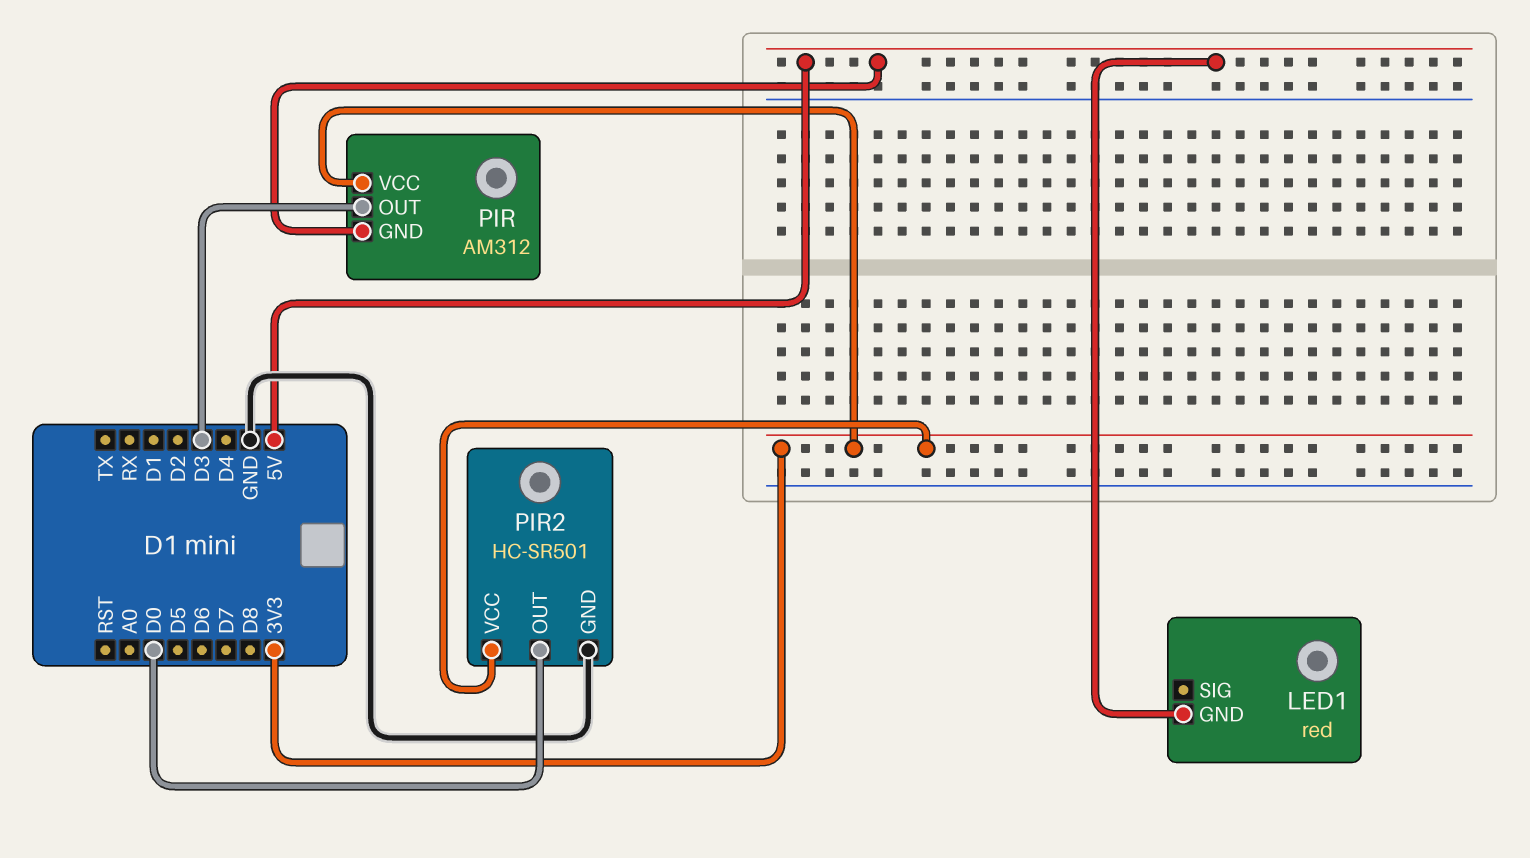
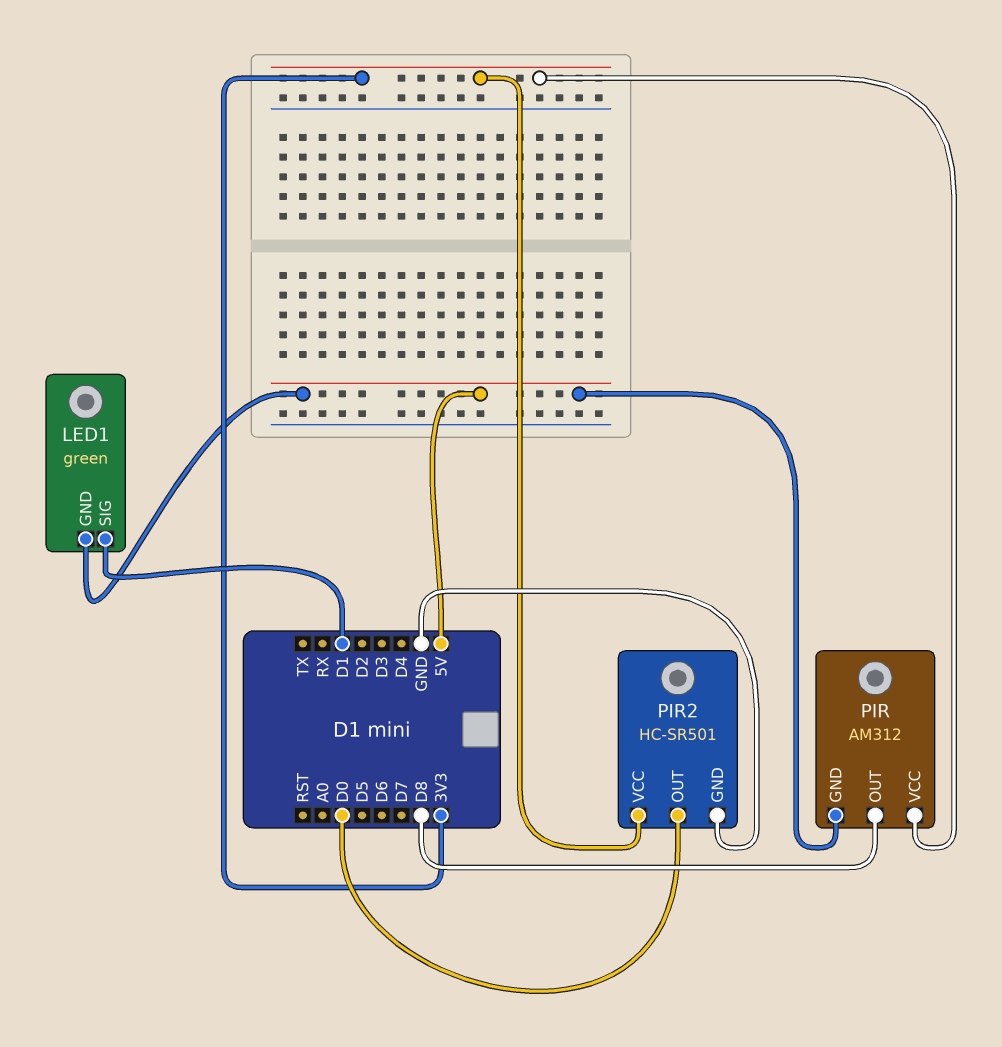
LED1: red -> green
LED1 pin SIG: none -> D1
PIR pin OUT: D3 -> D8

